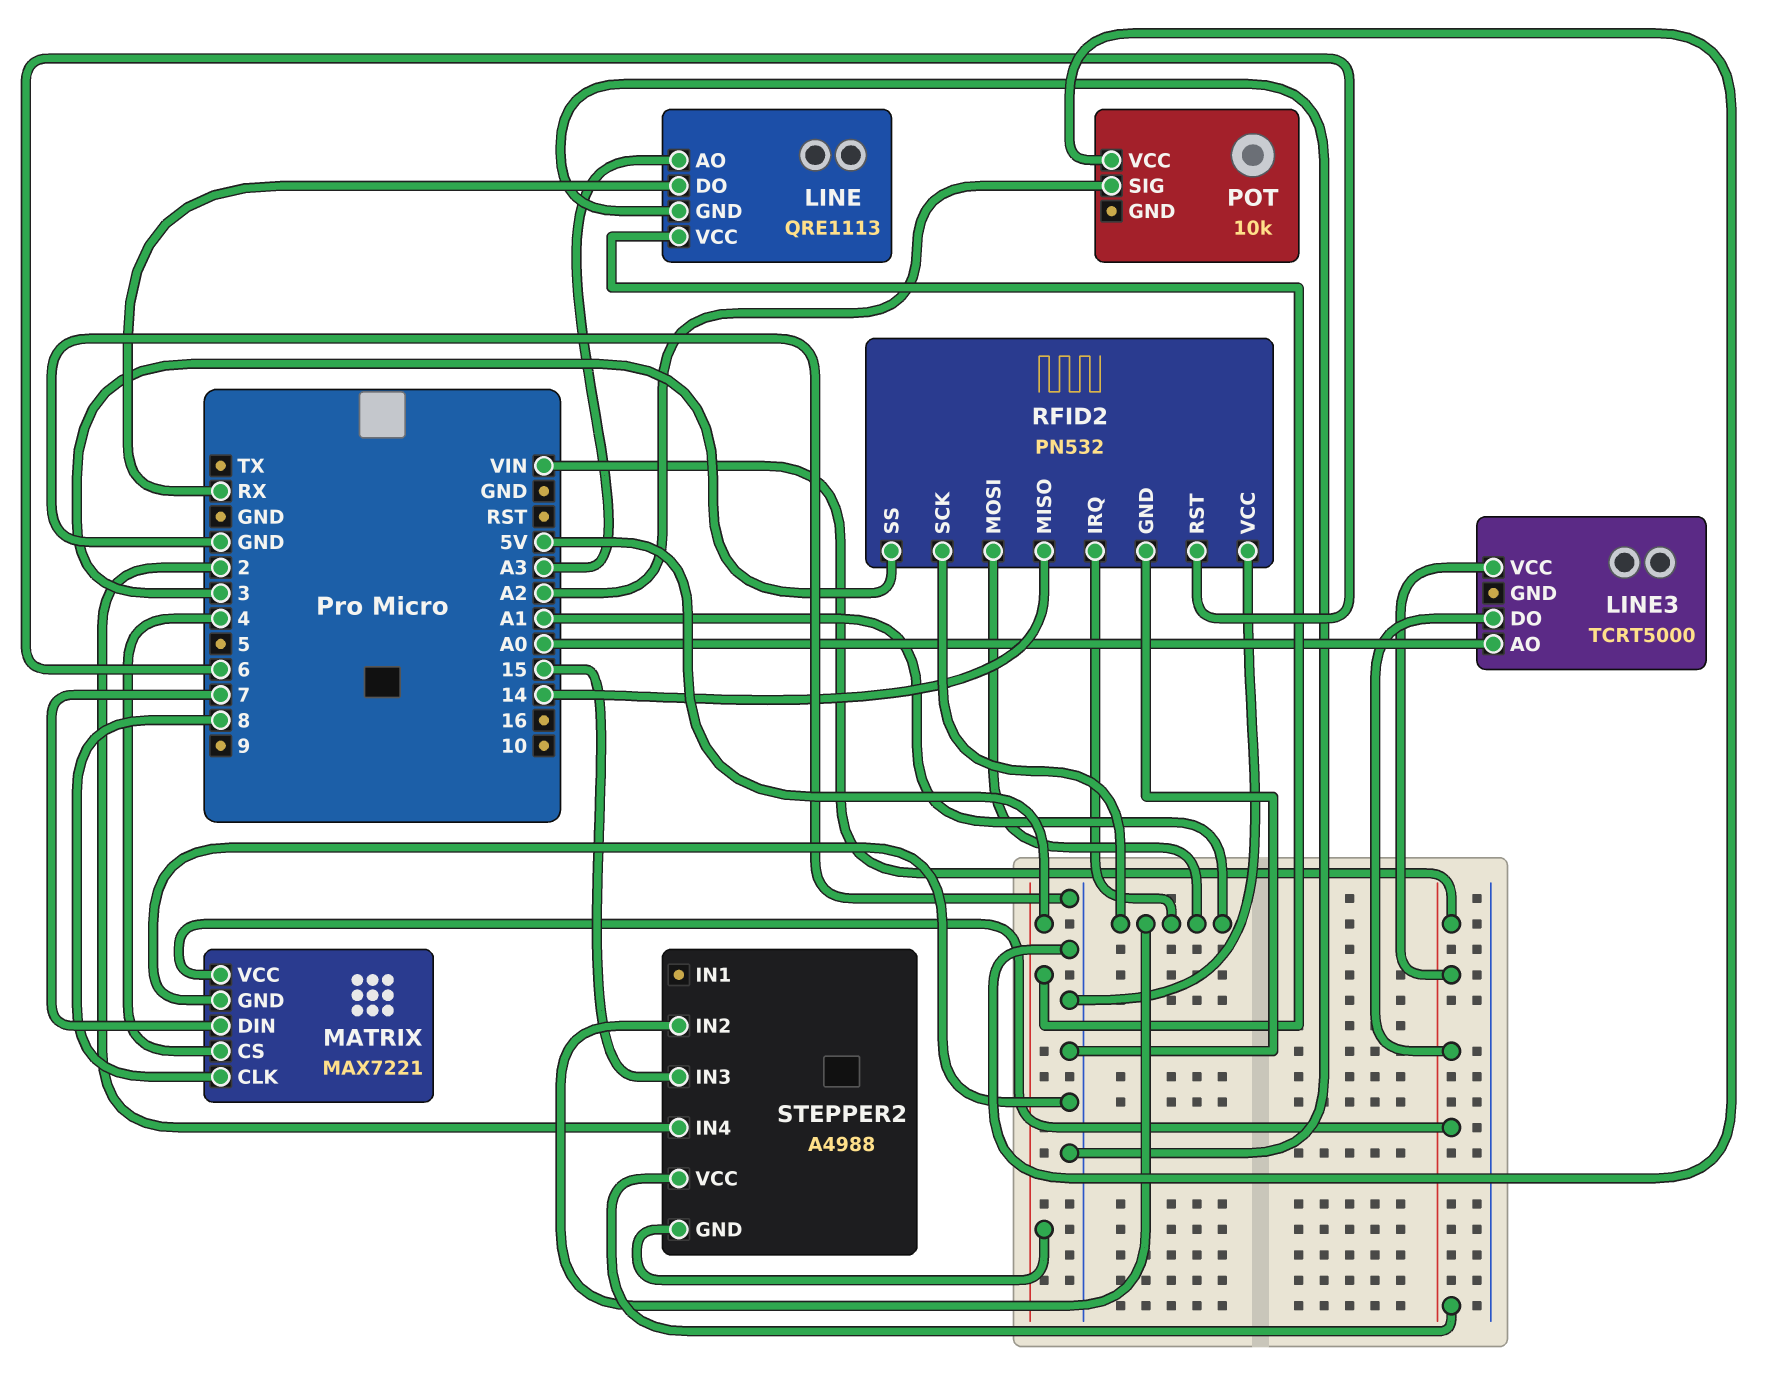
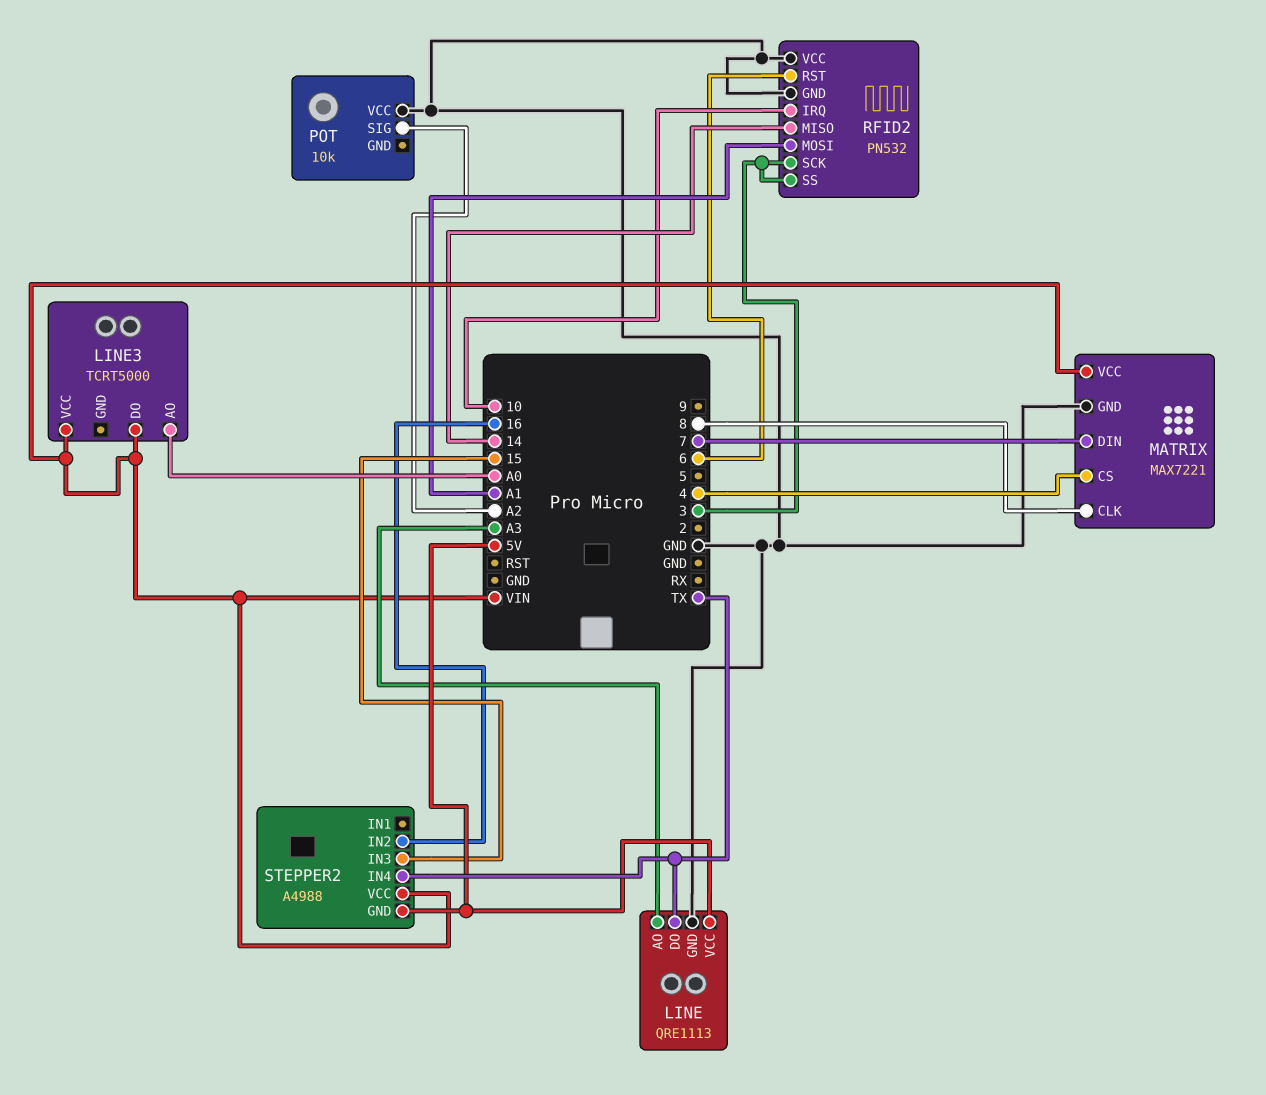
LINE pin DO: RX -> TX
RFID2 pin IRQ: A1 -> 10
RFID2 pin SCK: A1 -> 3
STEPPER2 pin IN2: A1 -> 16
STEPPER2 pin IN4: 2 -> TX

